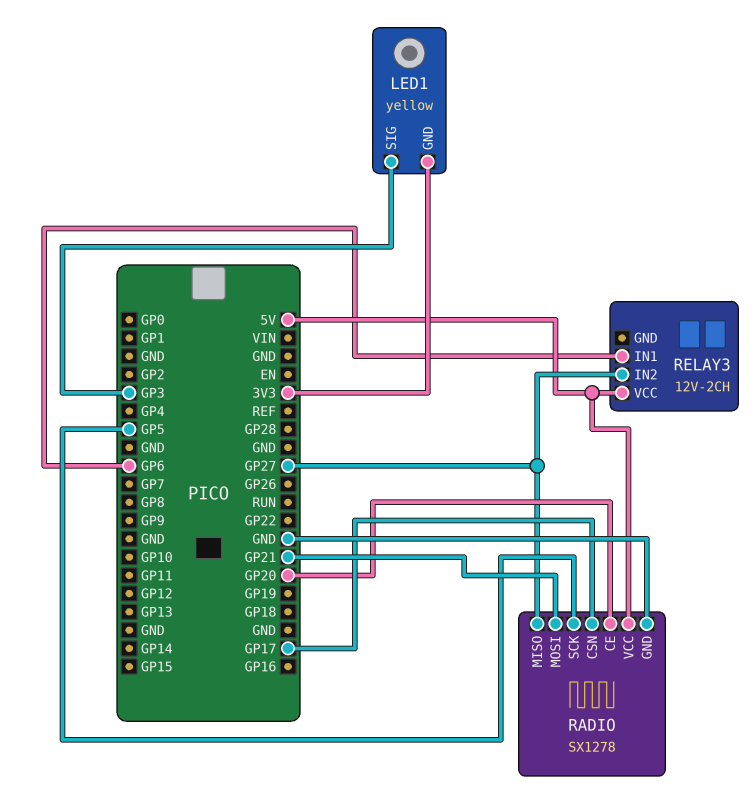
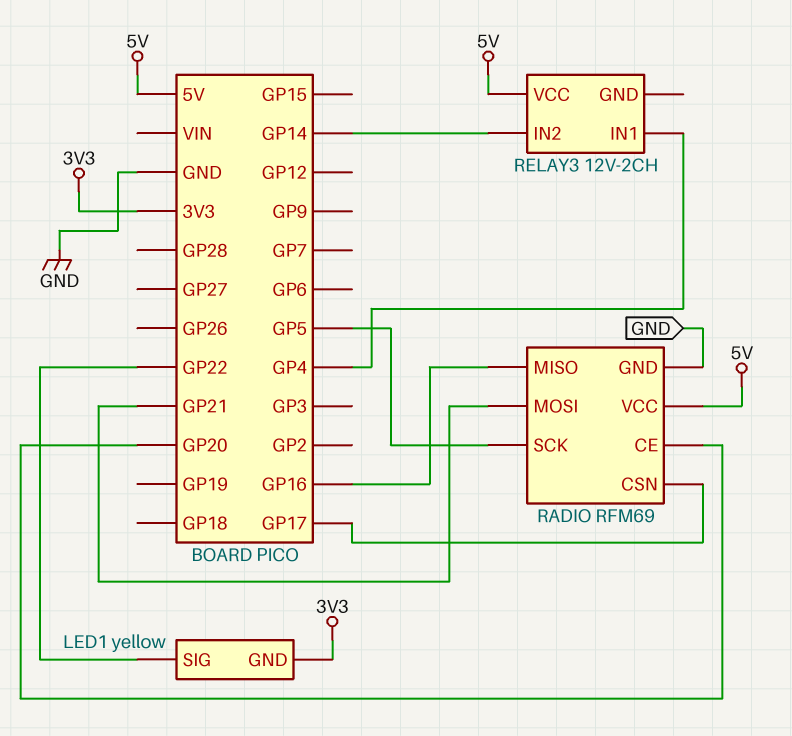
LED1 pin SIG: GP3 -> GP22
RADIO: SX1278 -> RFM69
RADIO pin MISO: GP27 -> GP16
RELAY3 pin IN1: GP6 -> GP4
RELAY3 pin IN2: GP27 -> GP14

